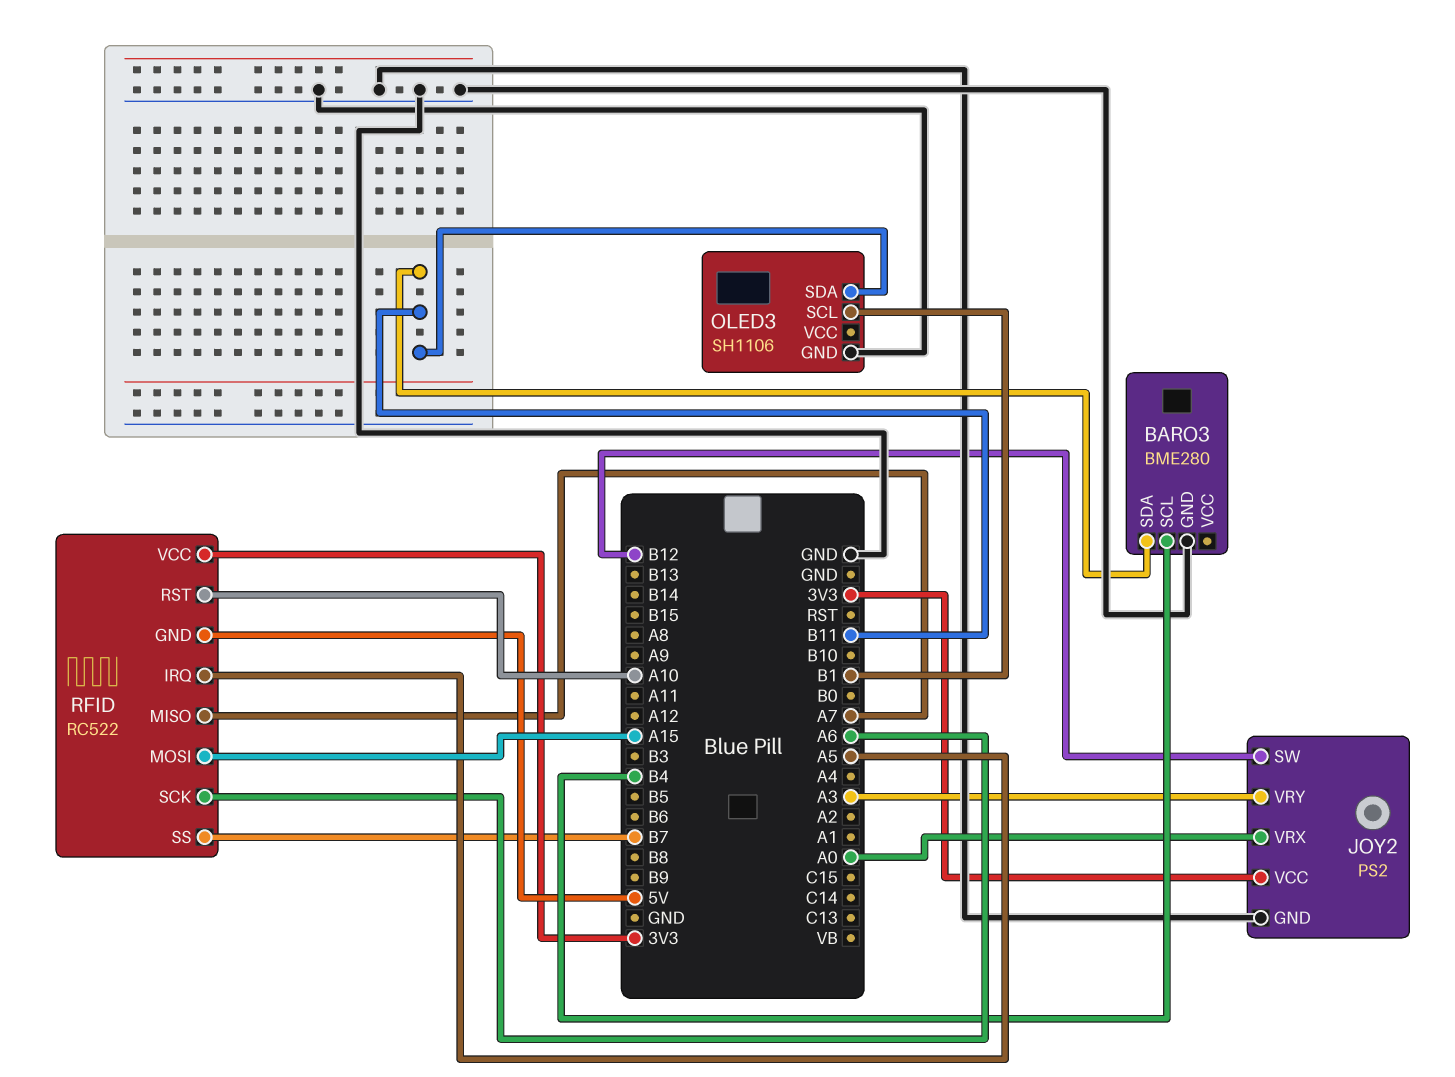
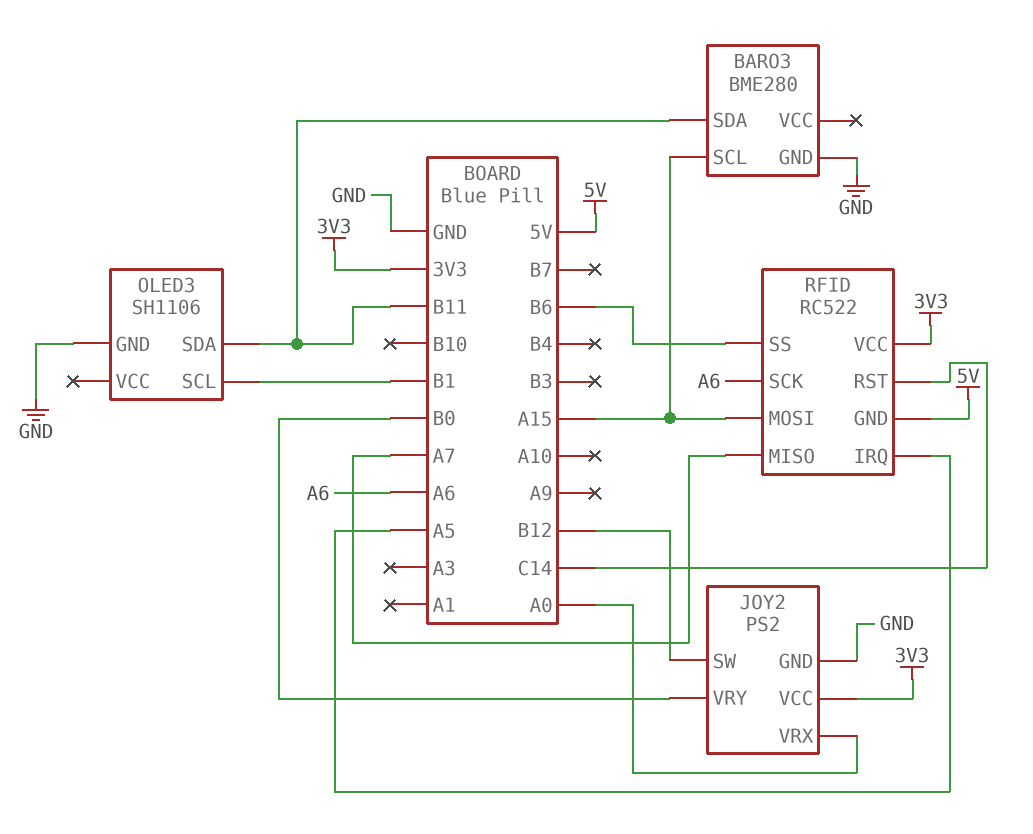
BARO3 pin SCL: B4 -> A15
JOY2 pin VRY: A3 -> B0
RFID pin RST: A10 -> C14
RFID pin SS: B7 -> B6

